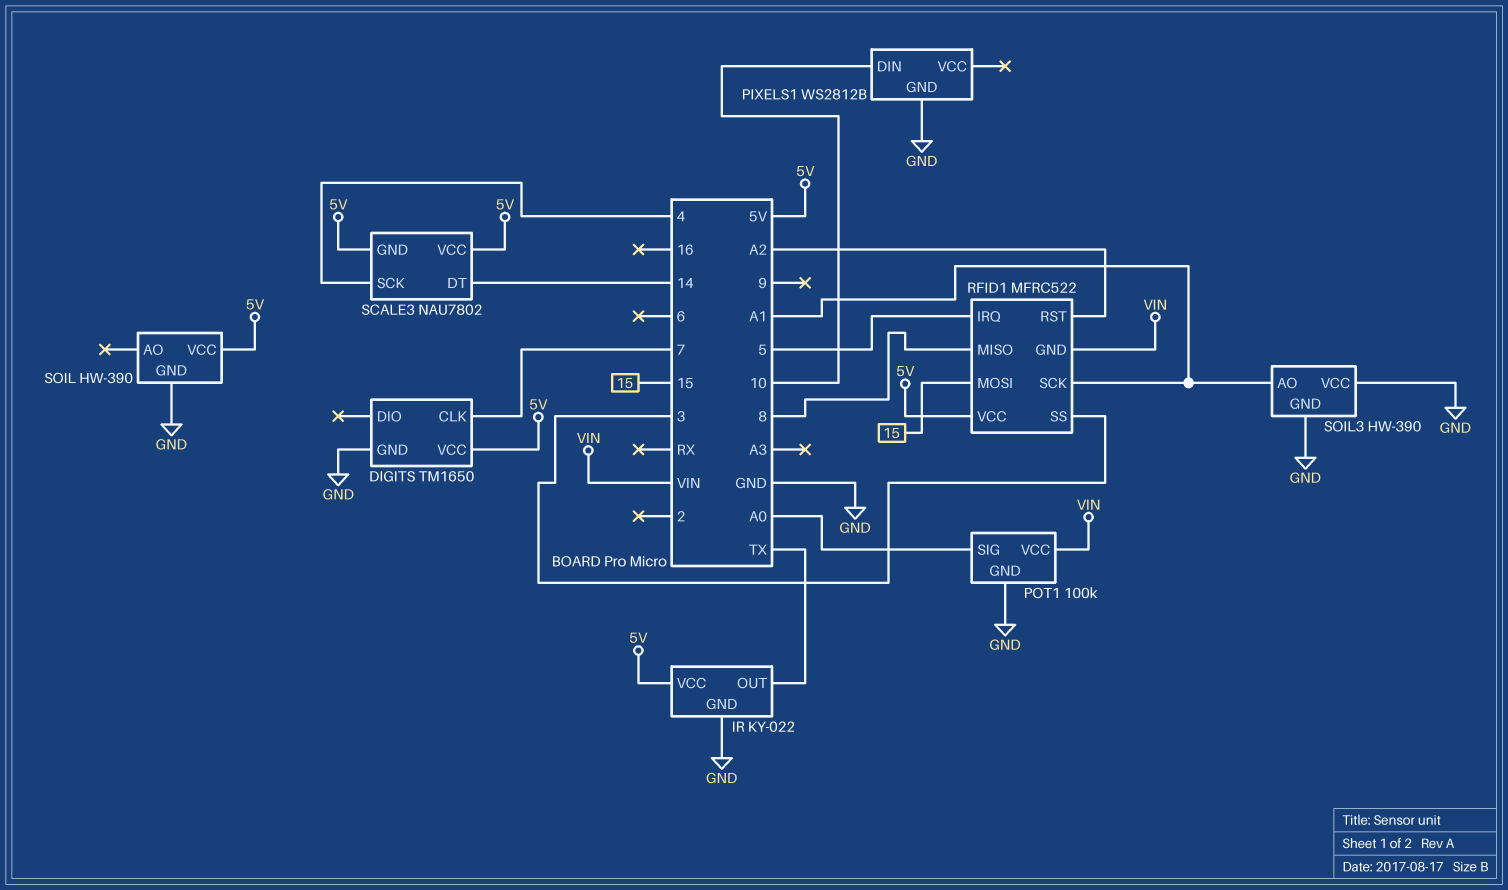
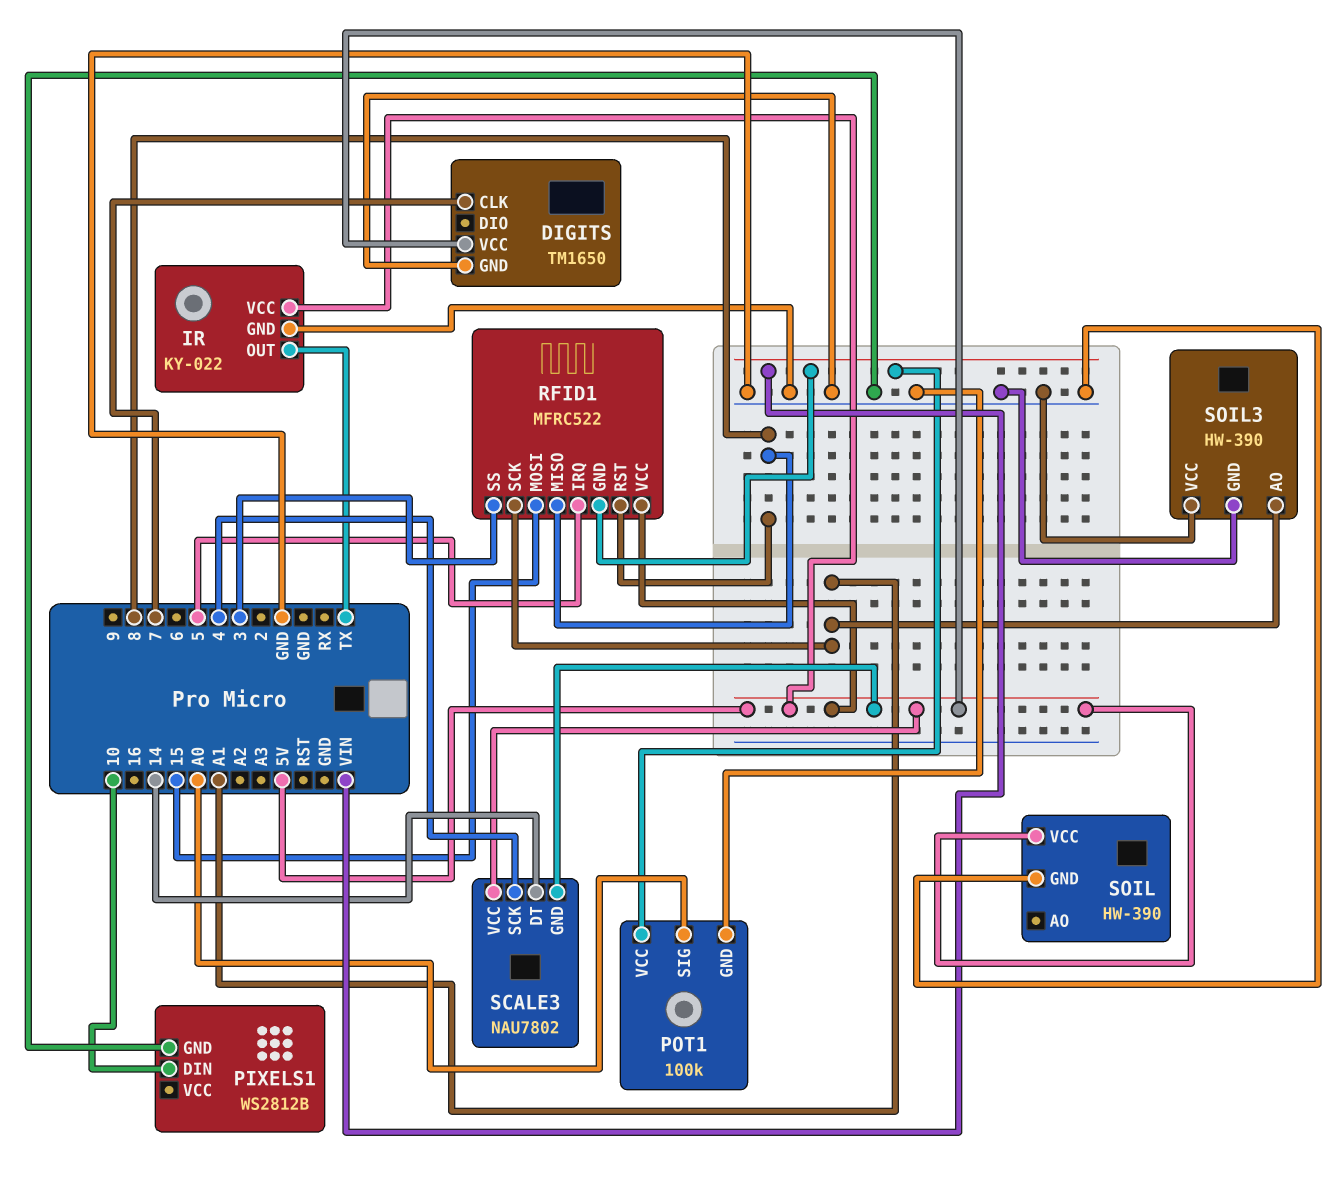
RFID1 pin RST: A2 -> 8

